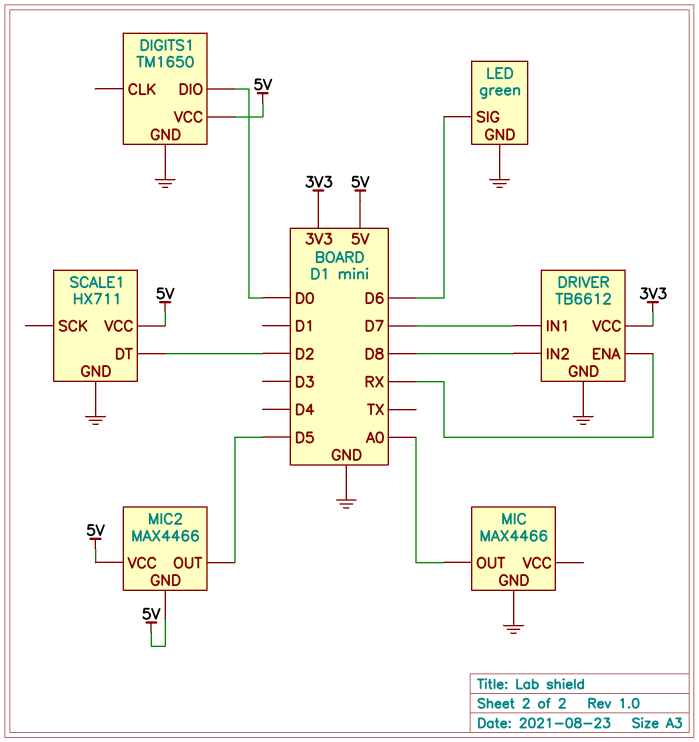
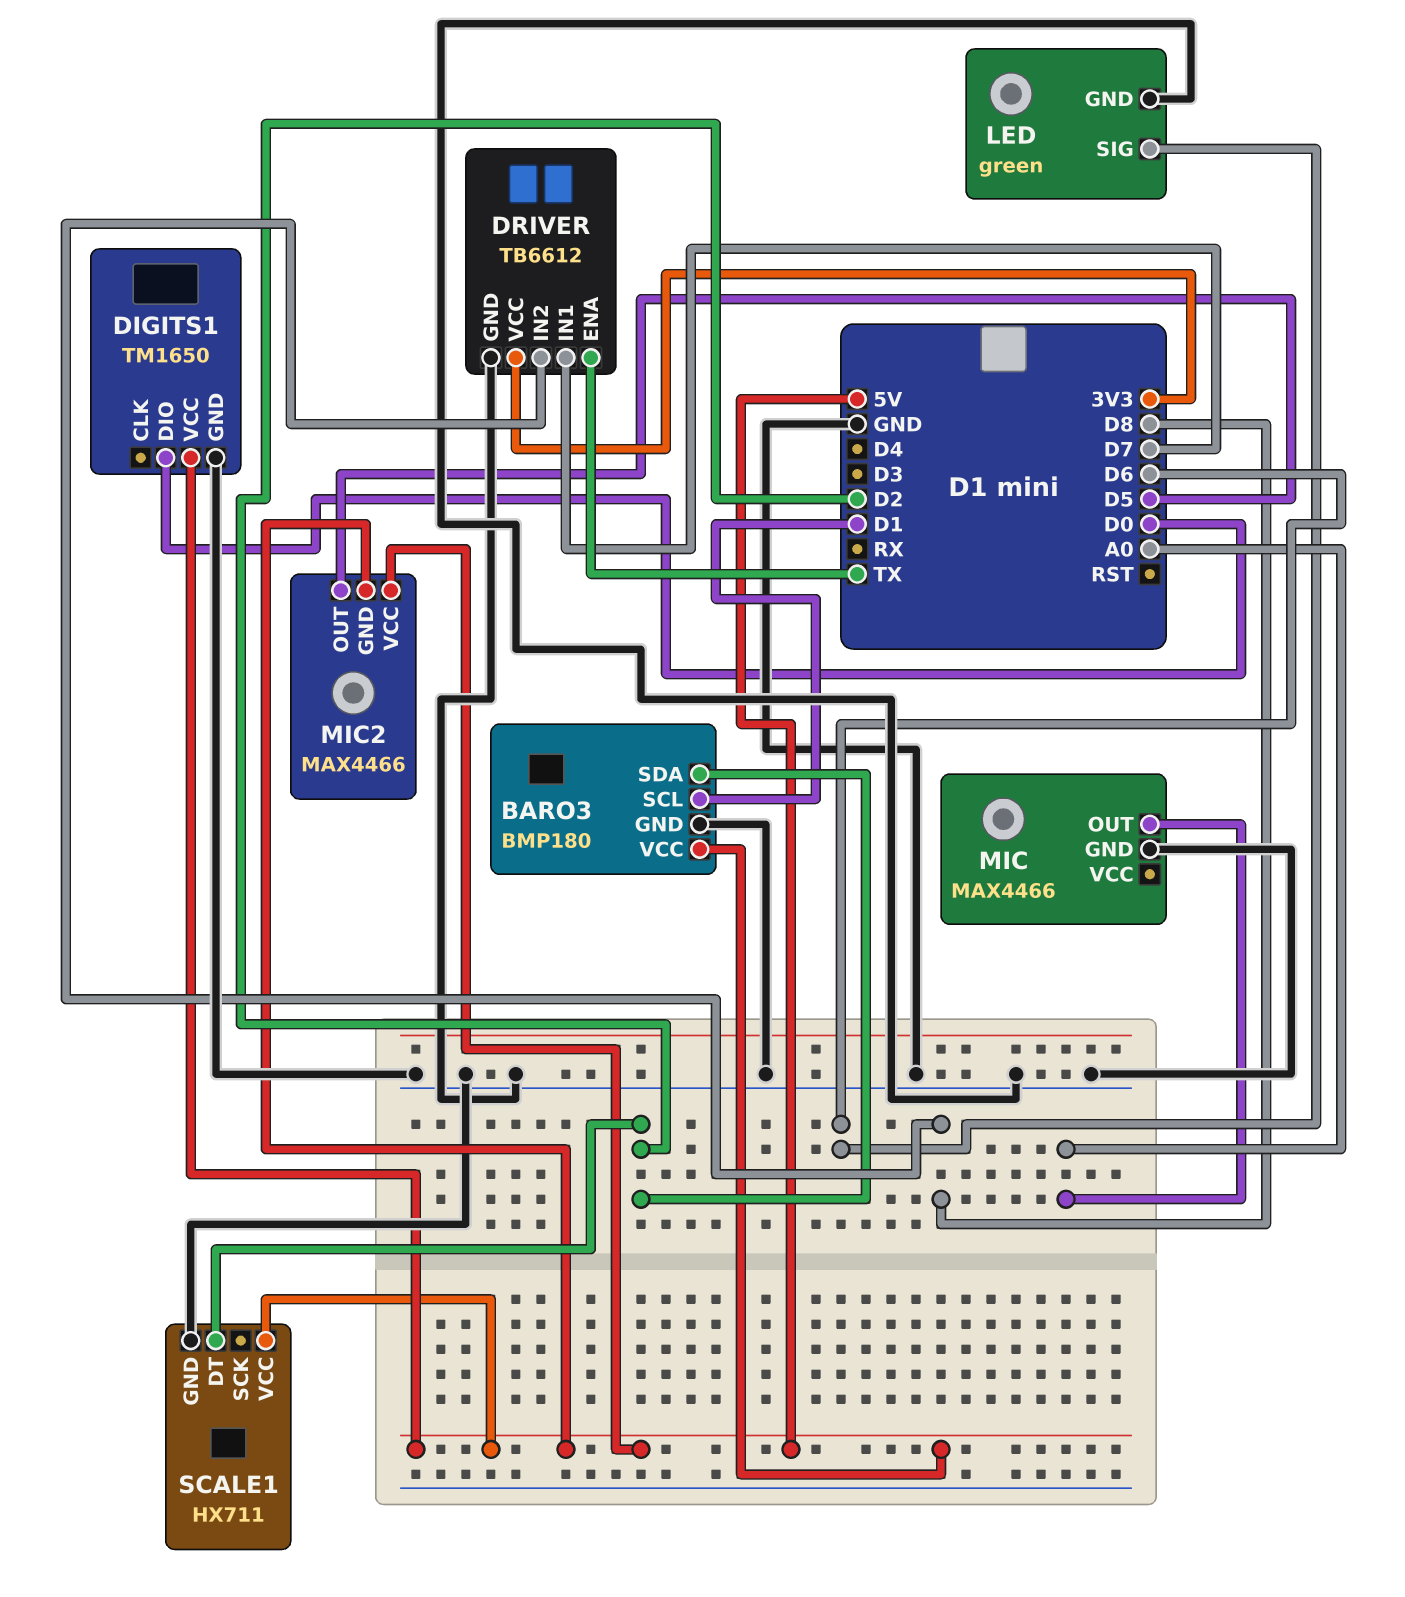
BARO3: none -> BMP180
BARO3 pin GND: none -> GND
BARO3 pin SCL: none -> D1
BARO3 pin SDA: none -> D2
BARO3 pin VCC: none -> 5V
DRIVER pin ENA: RX -> TX

